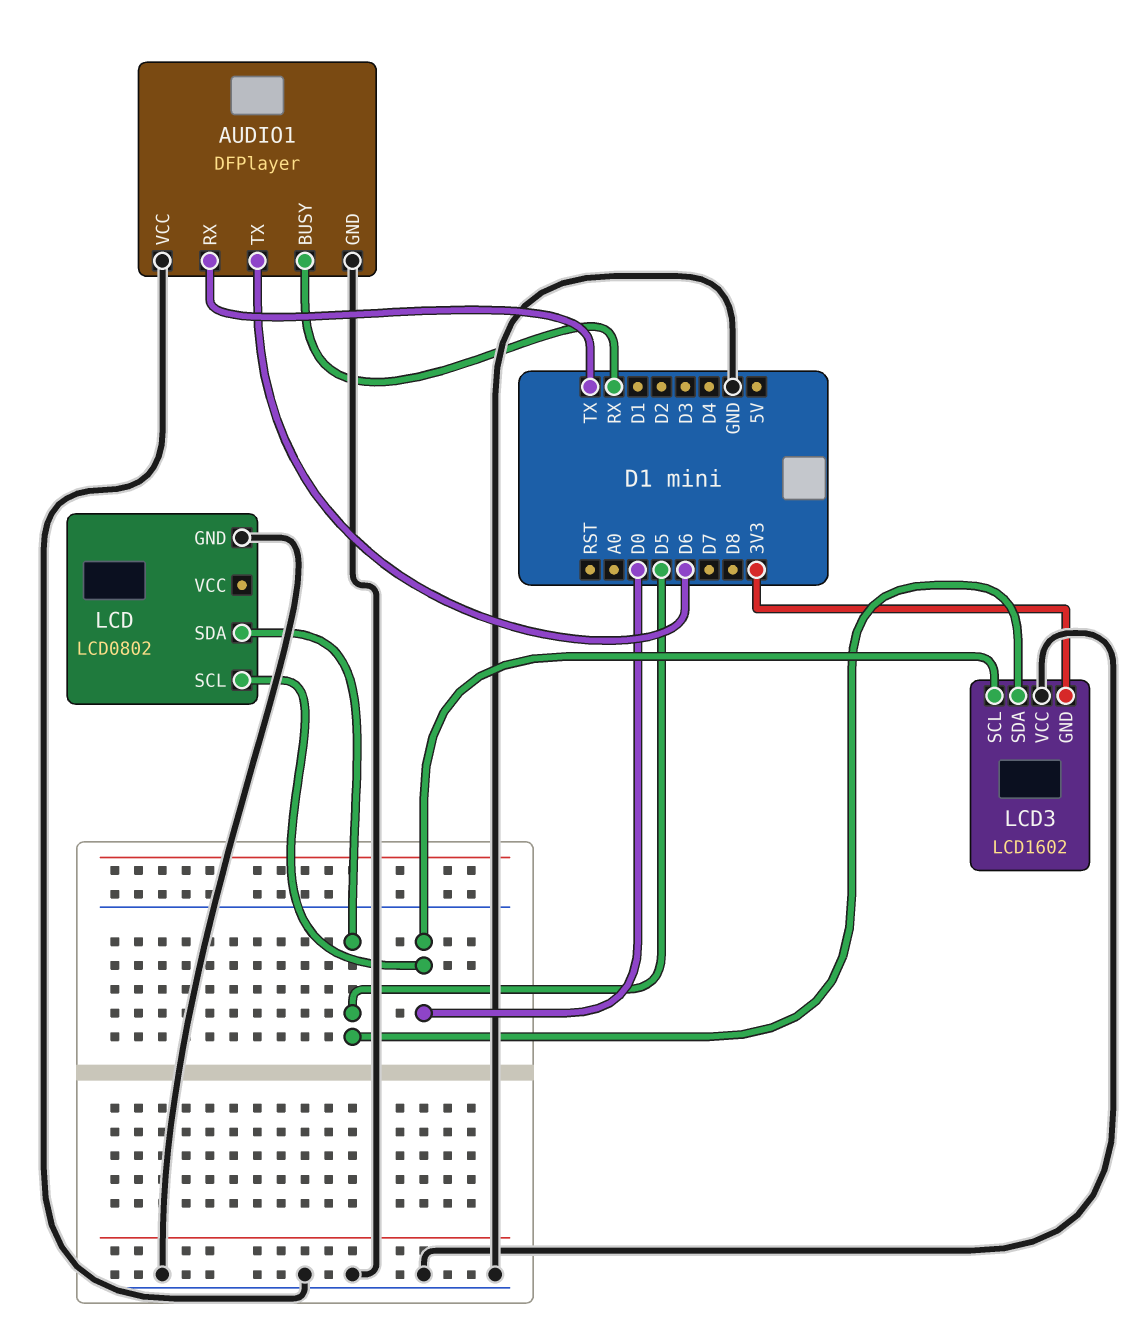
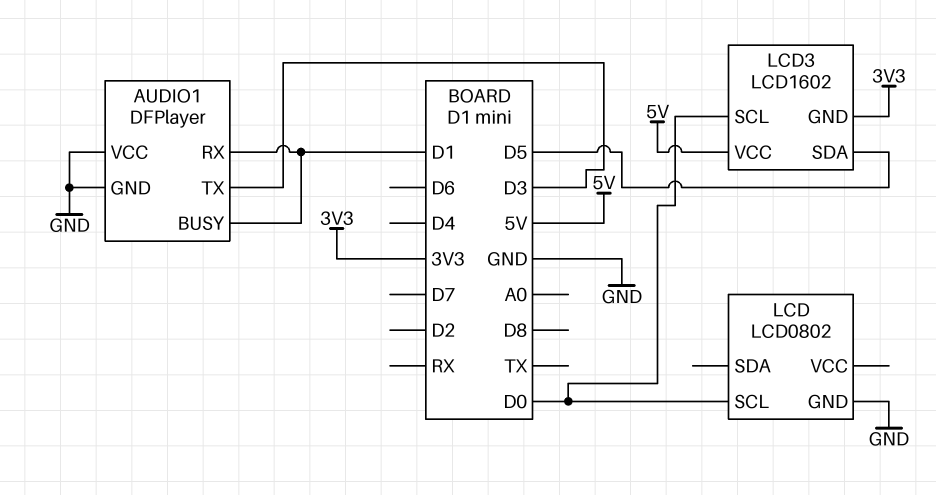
AUDIO1 pin BUSY: RX -> D1
AUDIO1 pin RX: TX -> D1
AUDIO1 pin TX: D6 -> D3
LCD pin SDA: D5 -> none
LCD3 pin VCC: GND -> 5V

